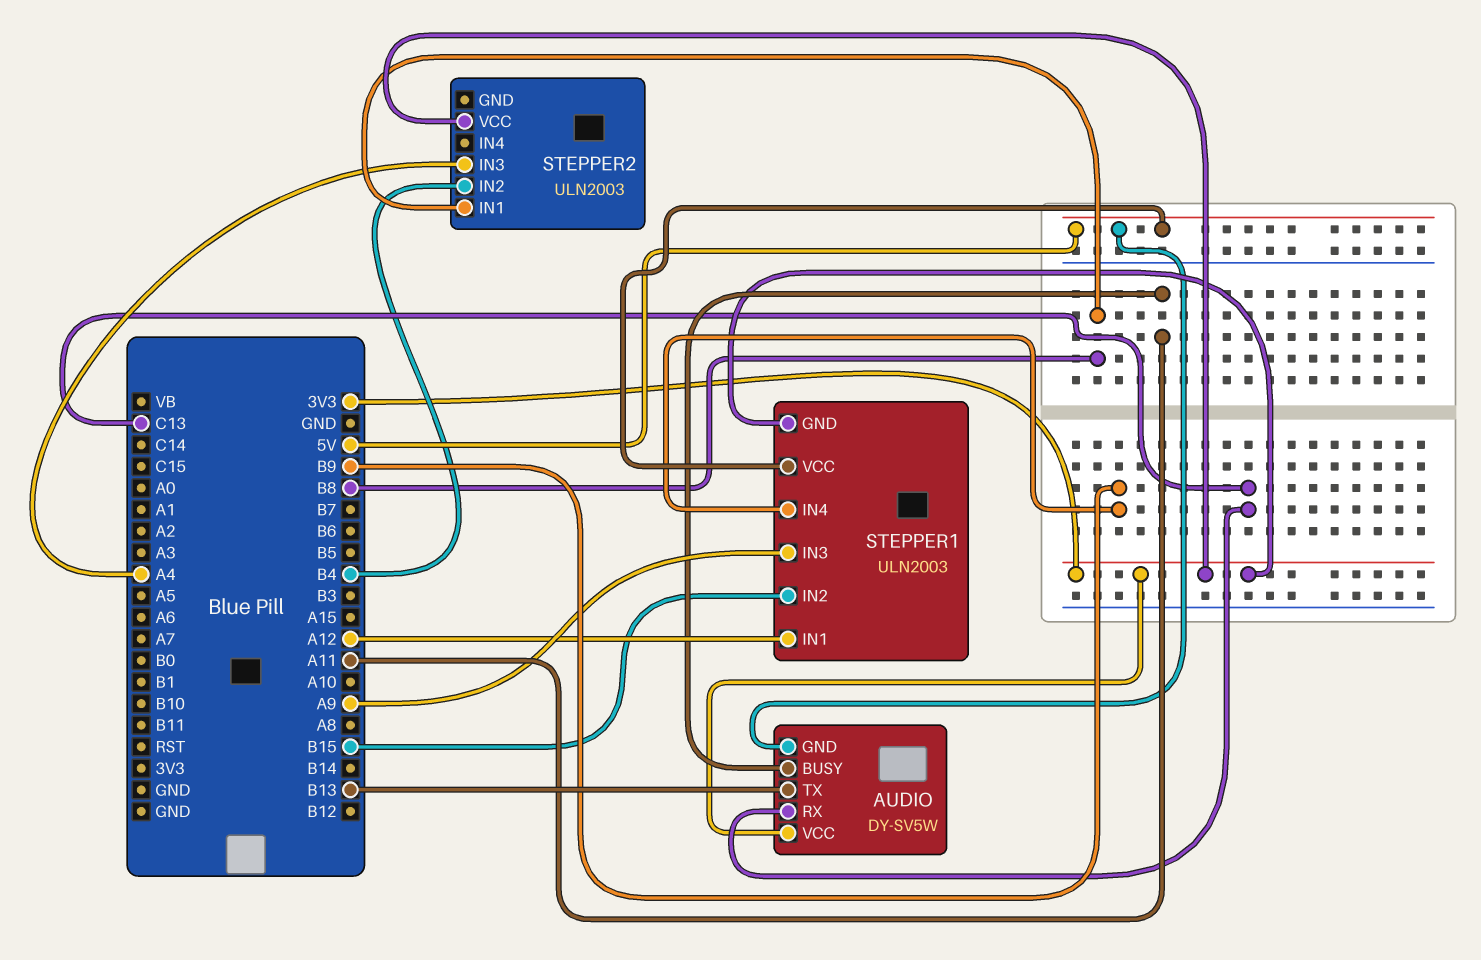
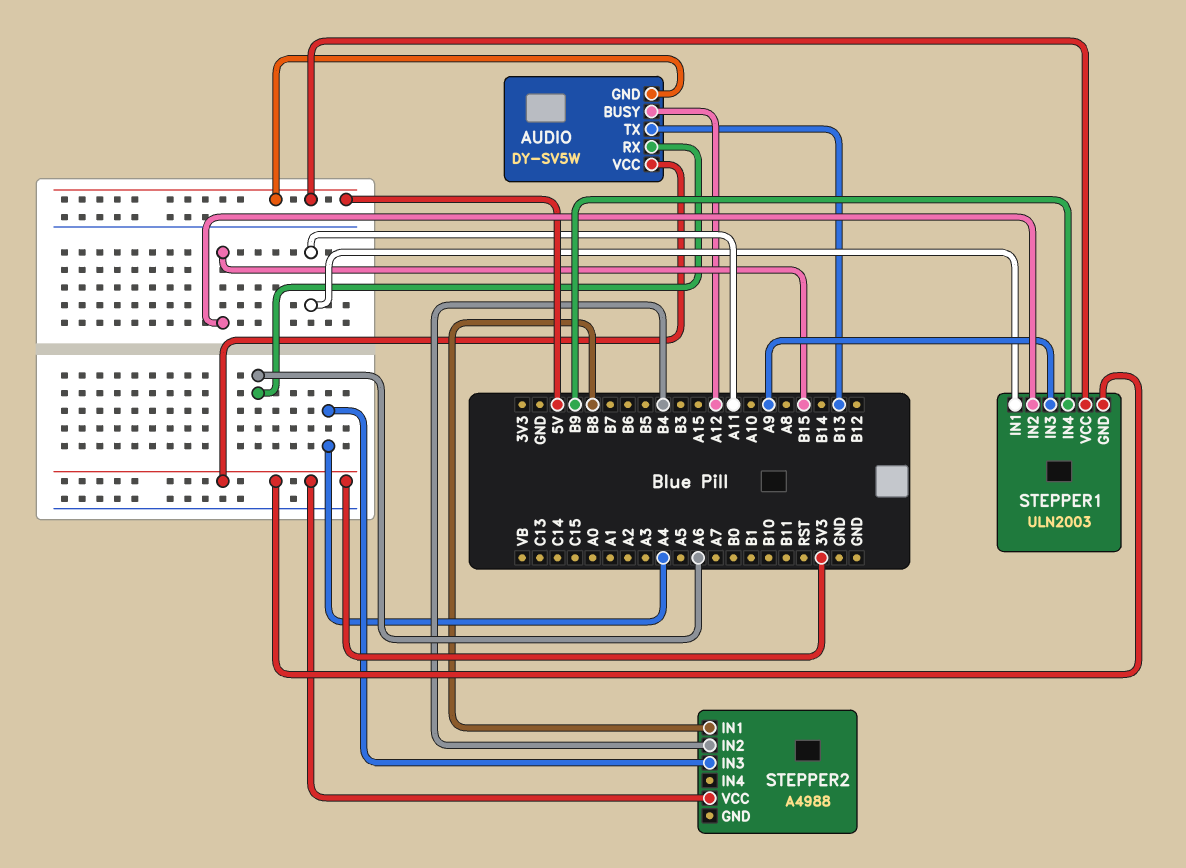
AUDIO pin BUSY: A11 -> A12
AUDIO pin RX: C13 -> A6
STEPPER1 pin IN1: A12 -> A11
STEPPER2: ULN2003 -> A4988

